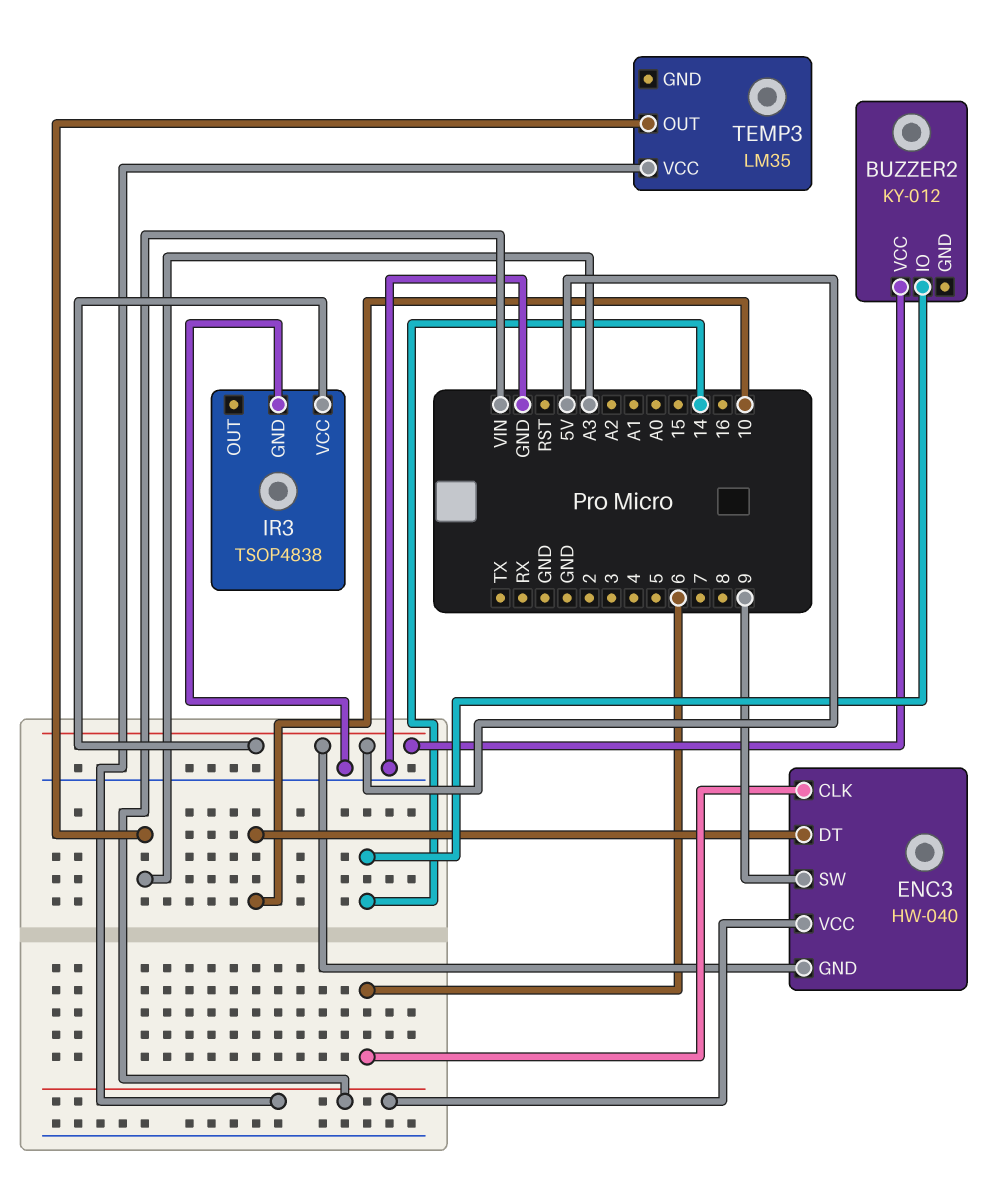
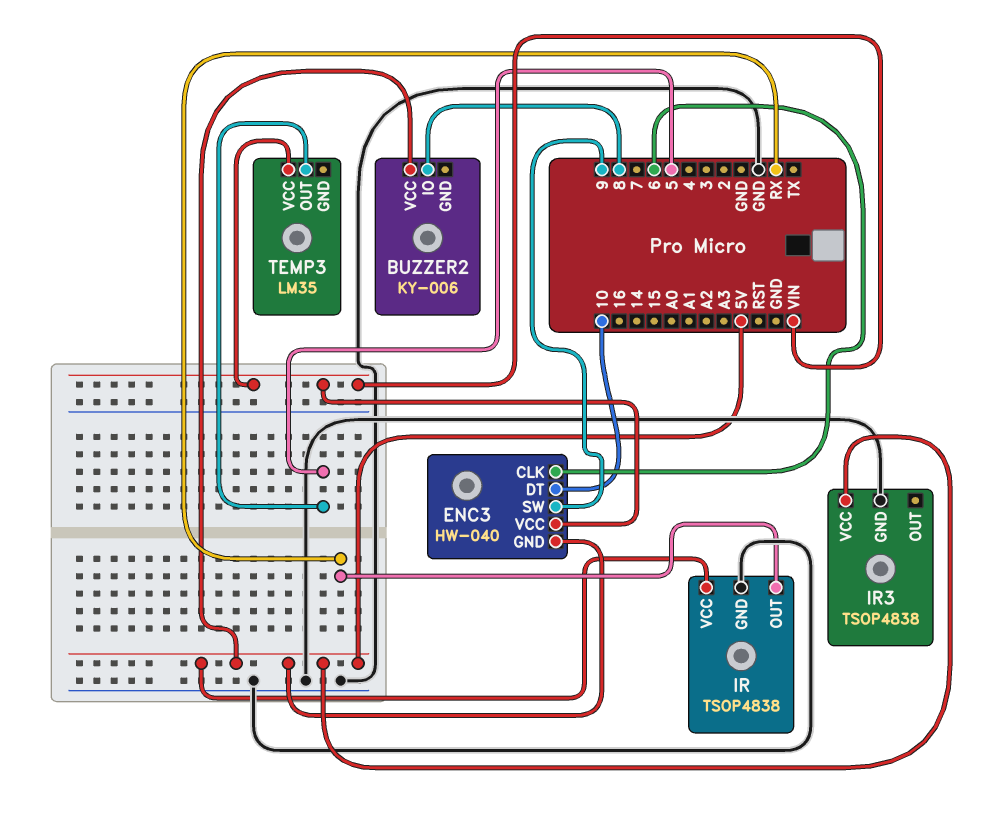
BUZZER2: KY-012 -> KY-006
BUZZER2 pin IO: 14 -> 8
IR: none -> TSOP4838
IR pin GND: none -> GND
IR pin OUT: none -> RX
IR pin VCC: none -> 5V
TEMP3 pin OUT: A3 -> 5

